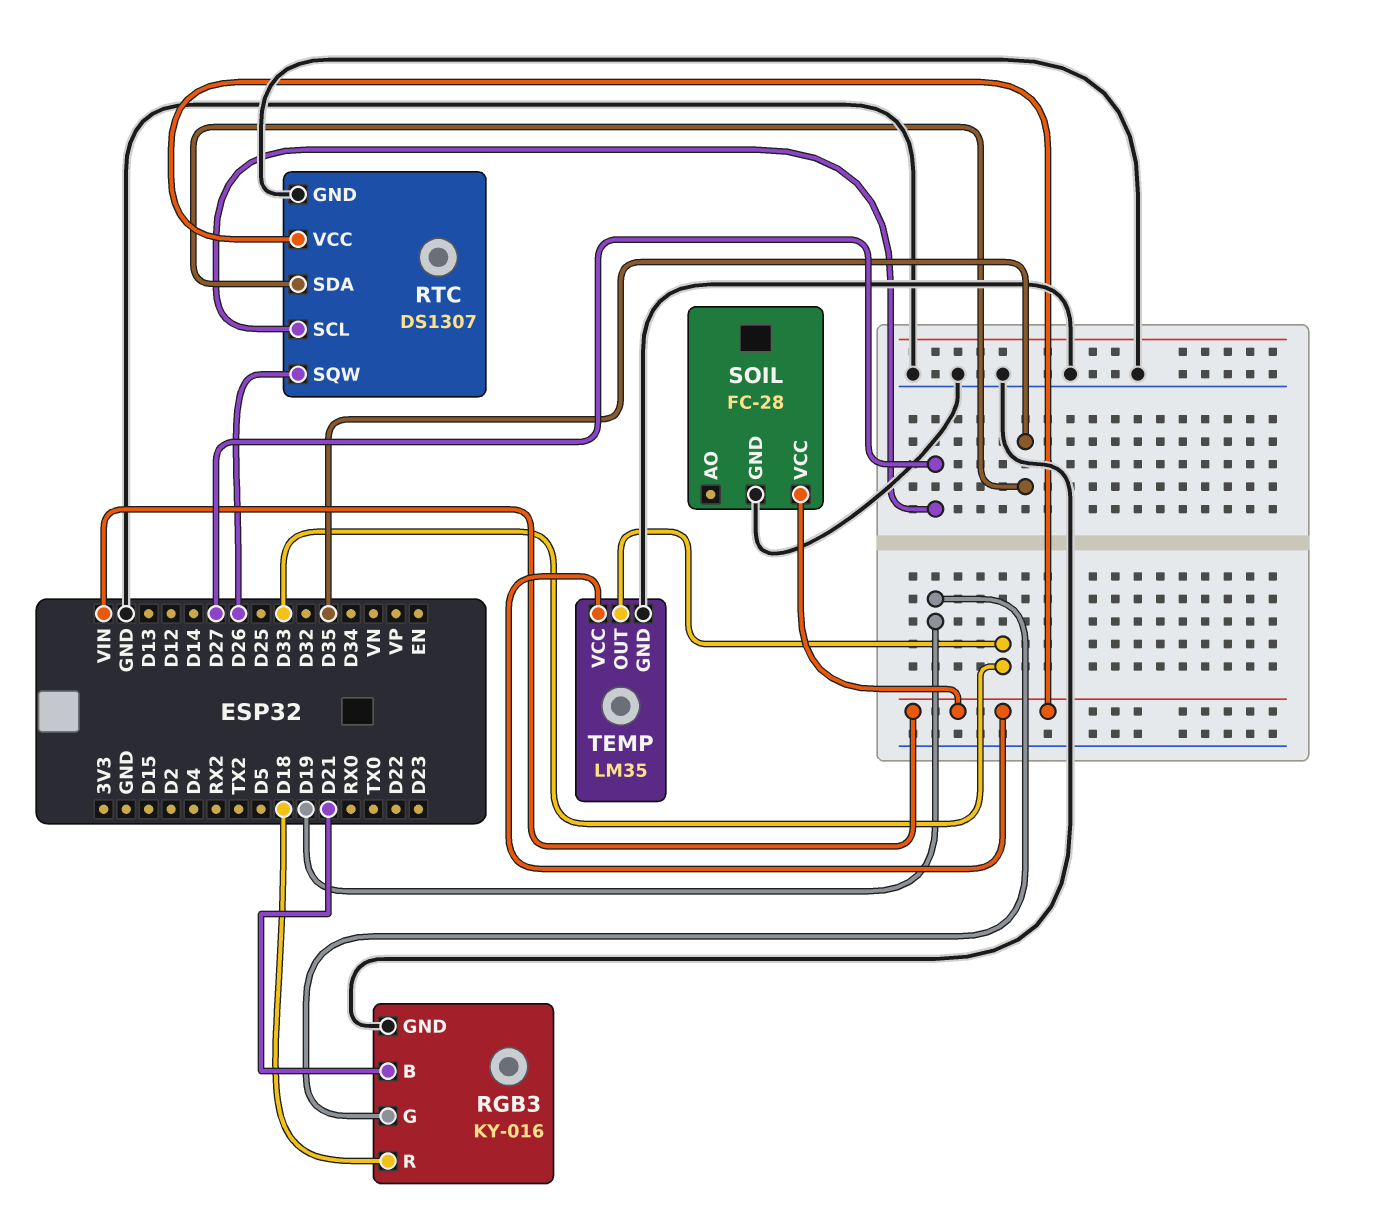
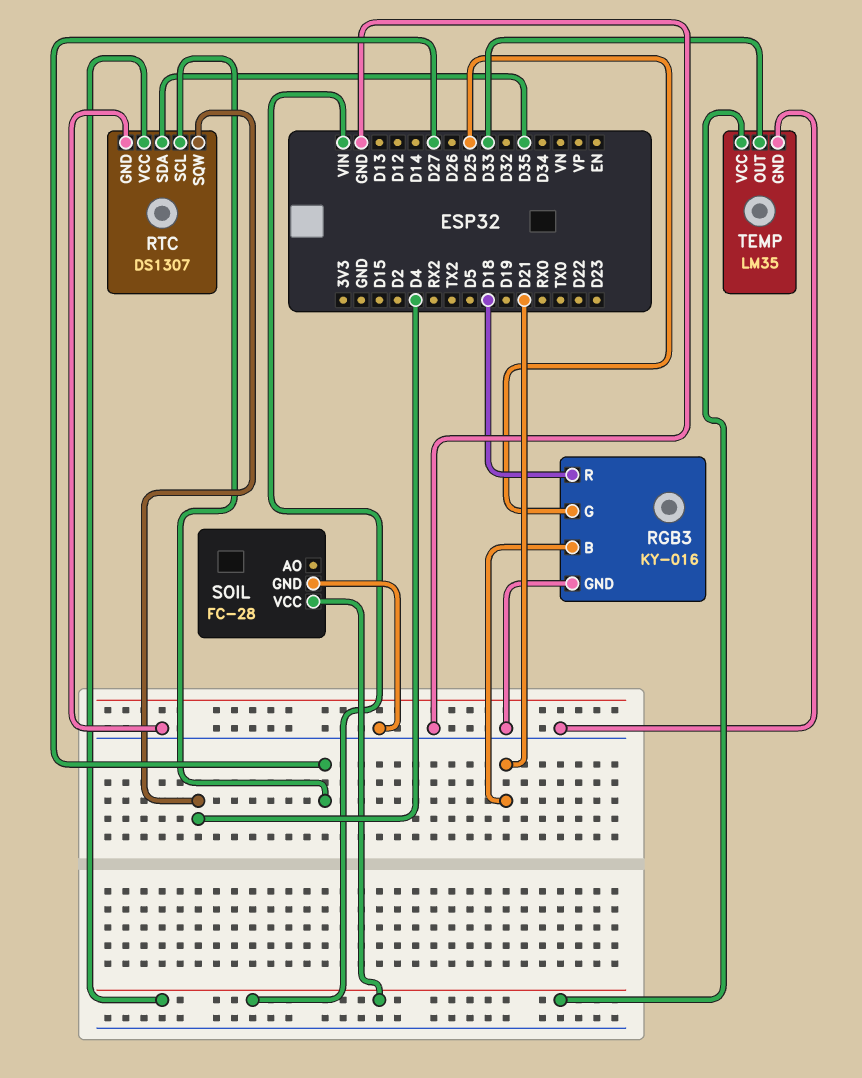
RGB3 pin G: D19 -> D25
RTC pin SQW: D26 -> D4

